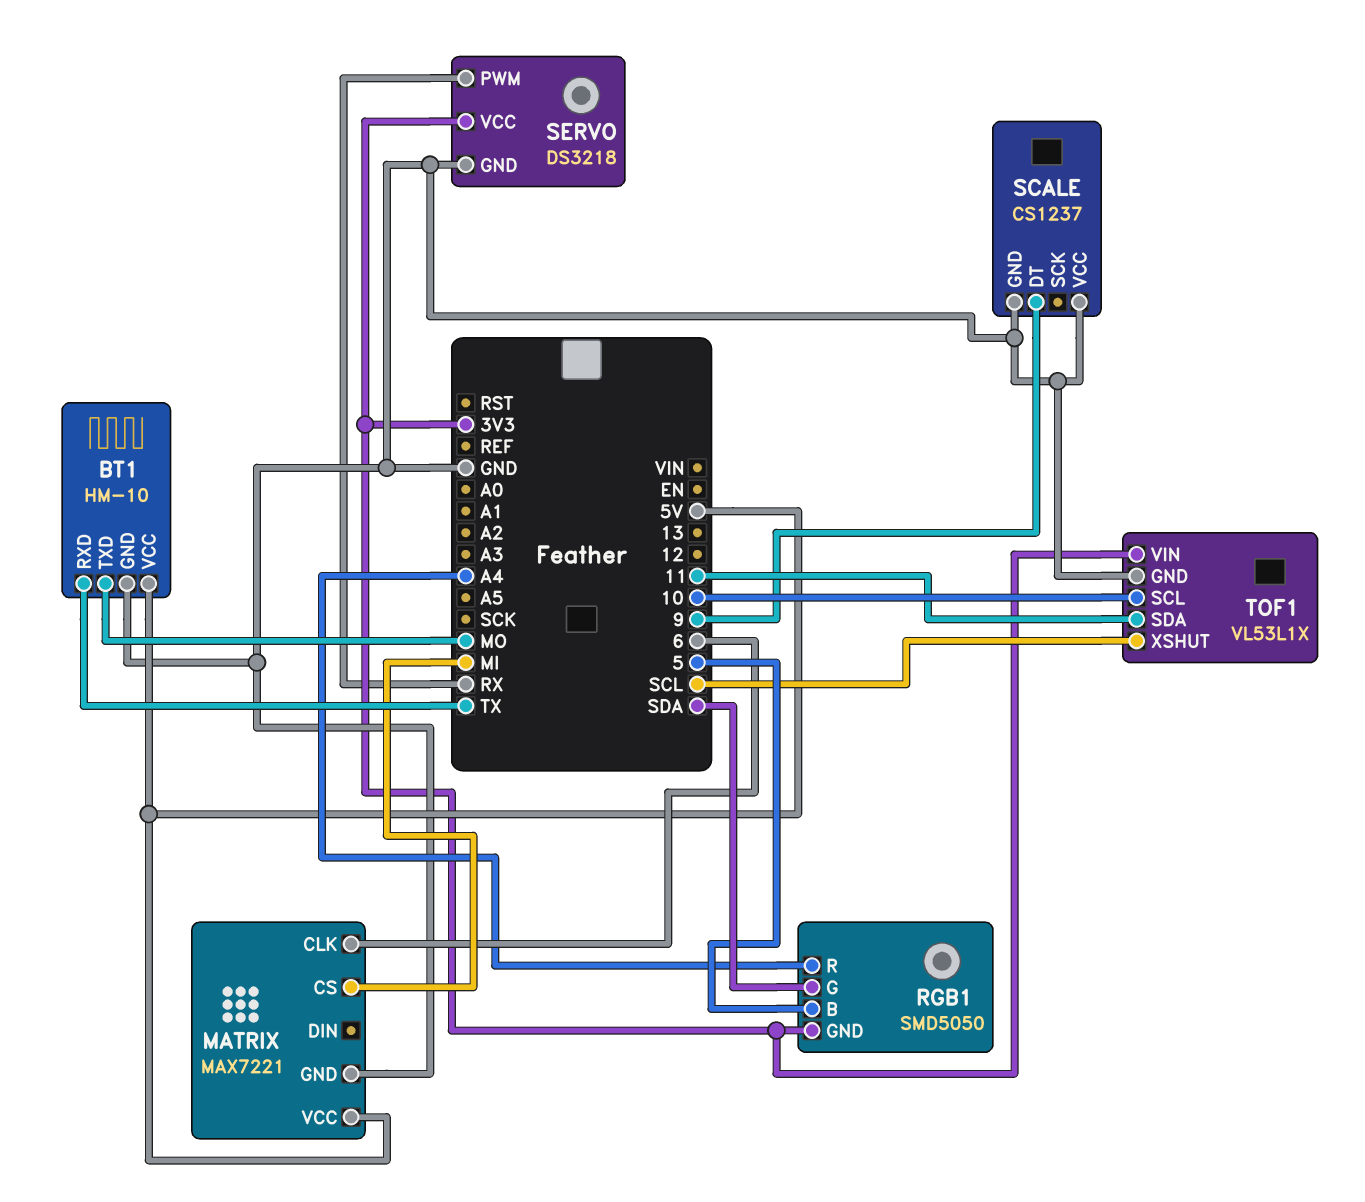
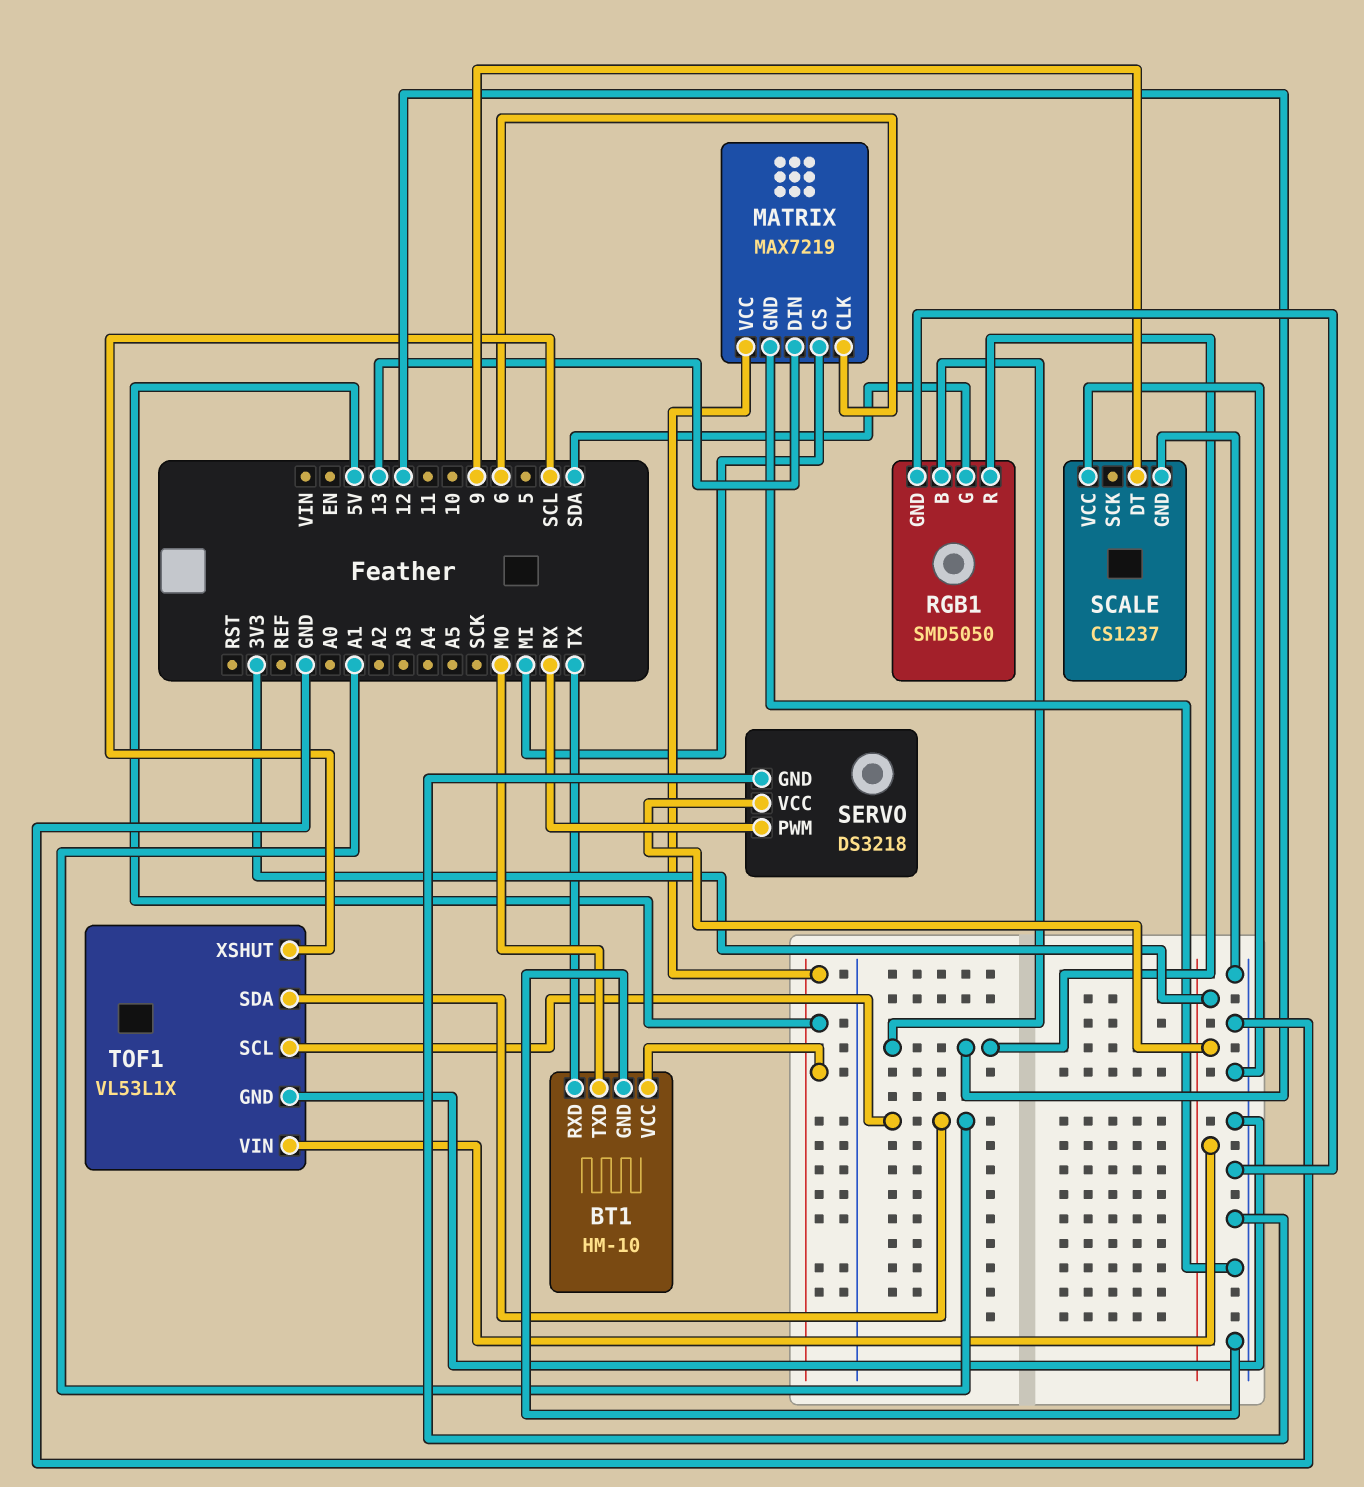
MATRIX: MAX7221 -> MAX7219
MATRIX pin DIN: none -> 13
RGB1 pin B: 5 -> 12
RGB1 pin GND: 3V3 -> GND
RGB1 pin R: A4 -> 12
TOF1 pin SCL: 10 -> A1
TOF1 pin SDA: 11 -> A1

